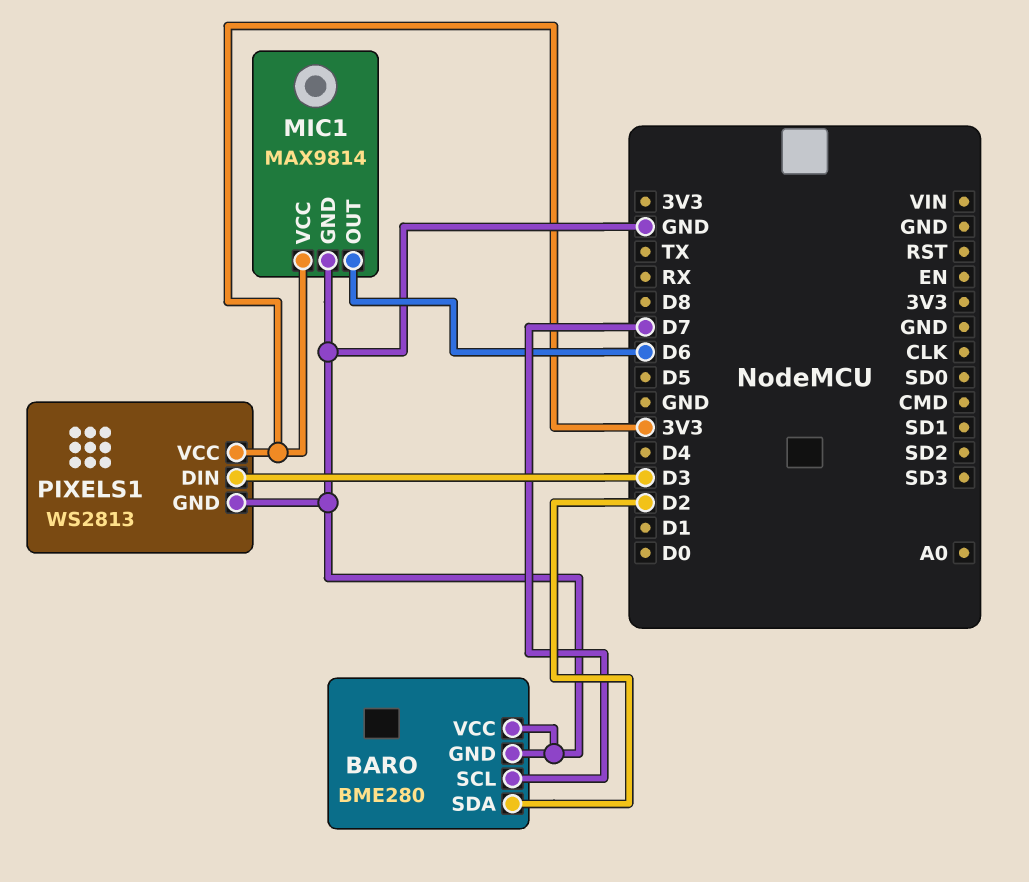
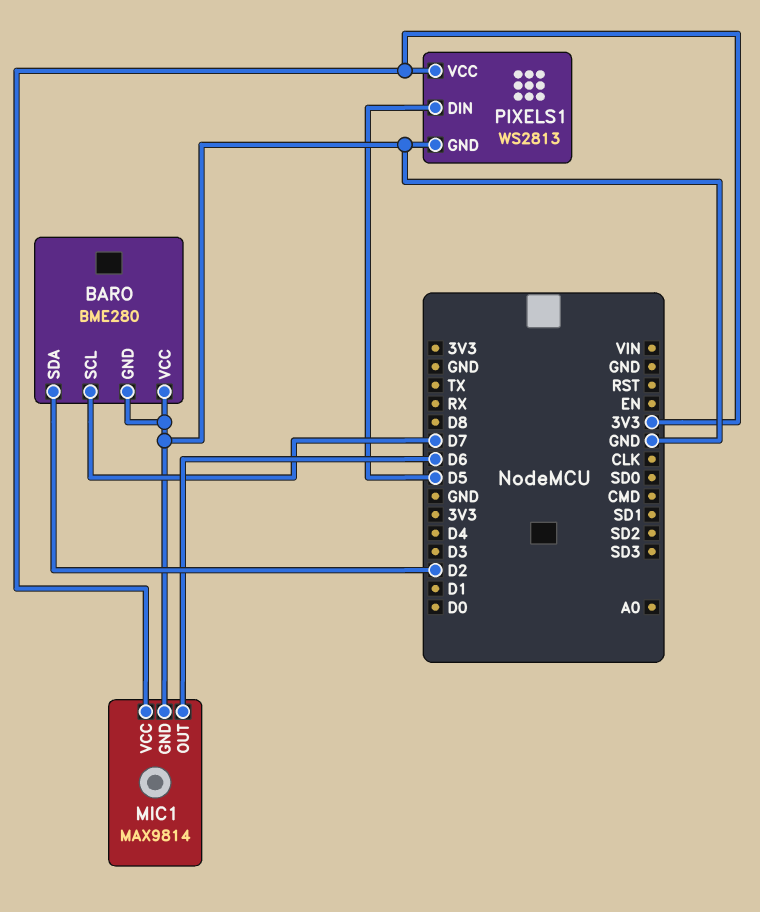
PIXELS1 pin DIN: D3 -> D5

